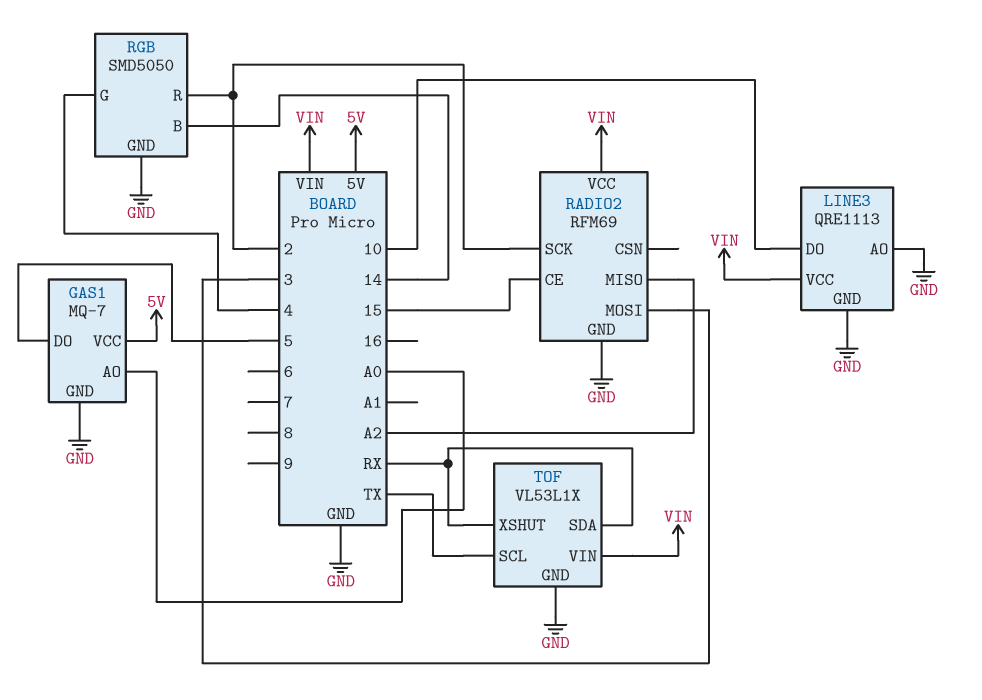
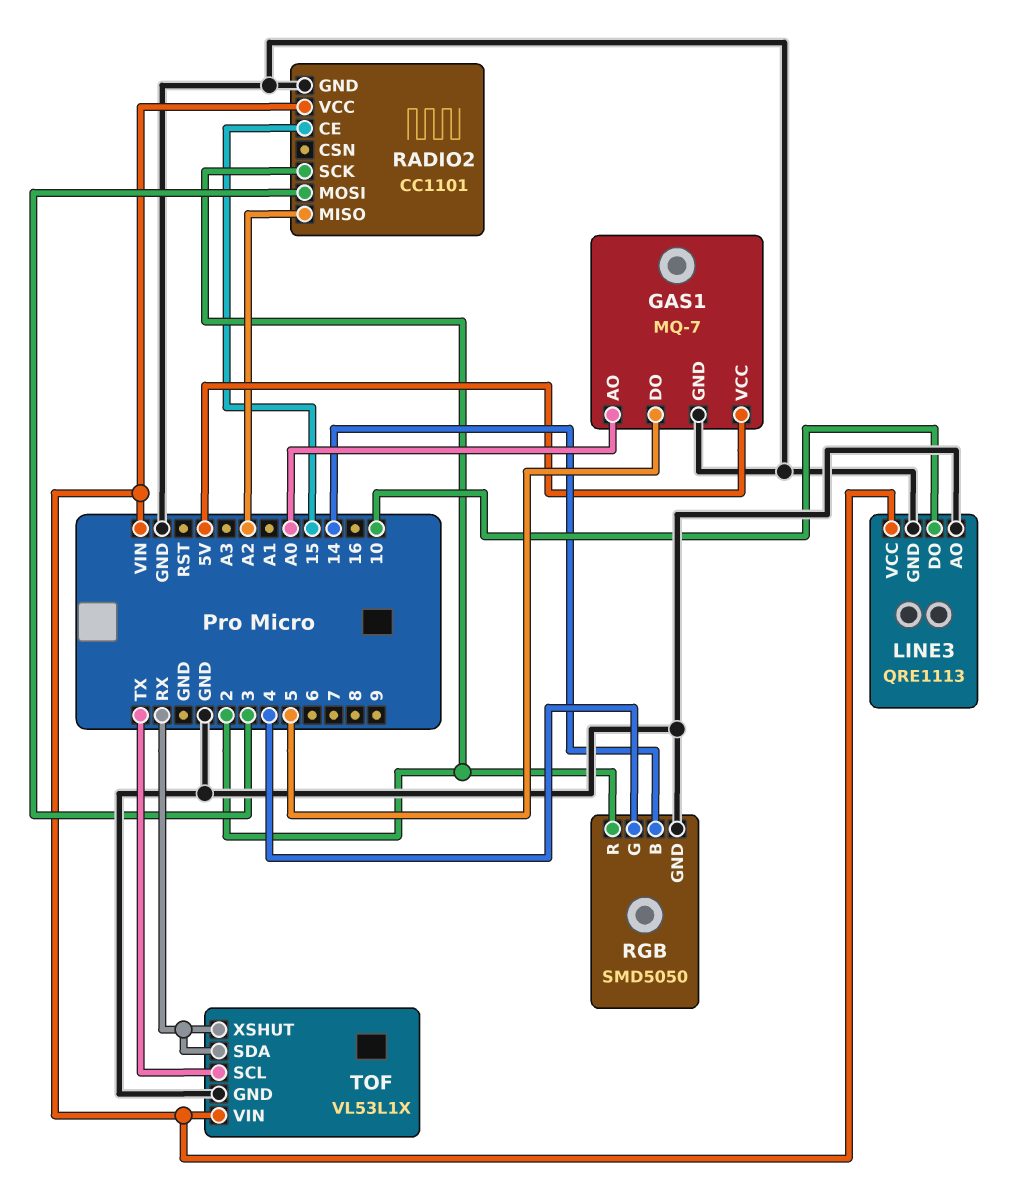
RADIO2: RFM69 -> CC1101

